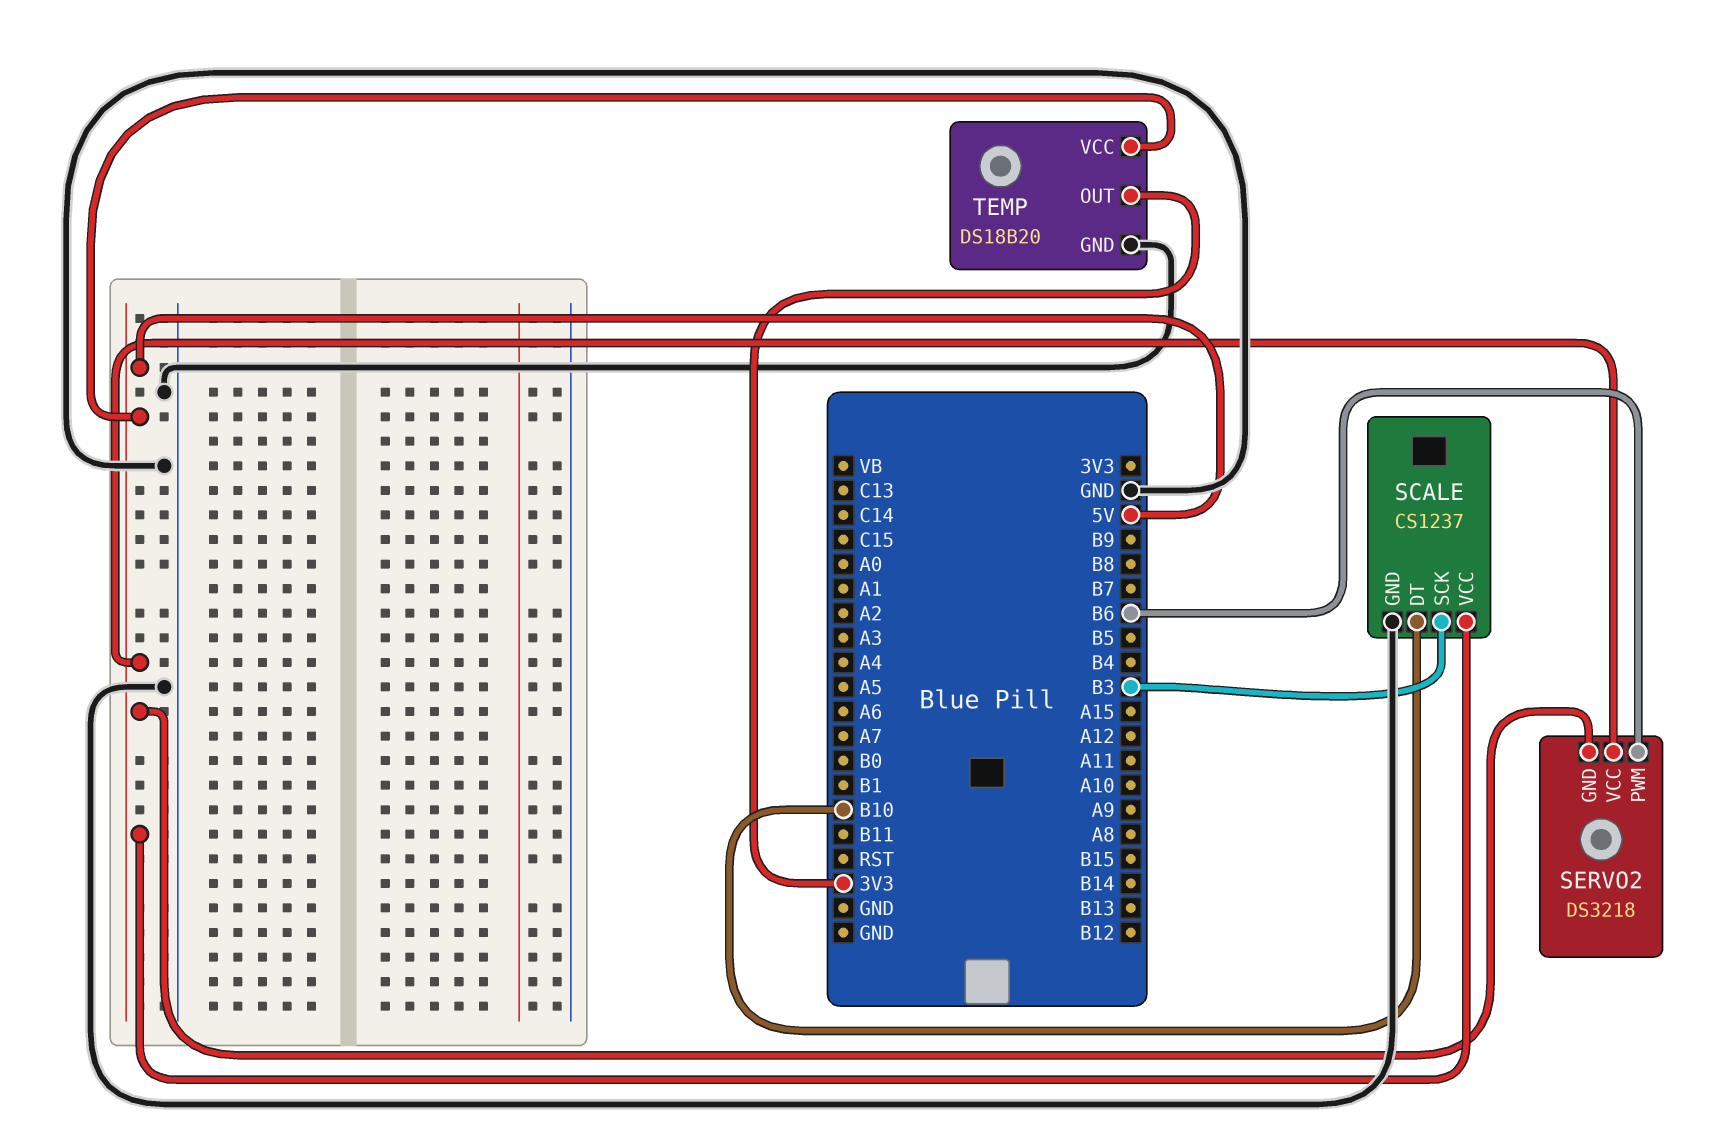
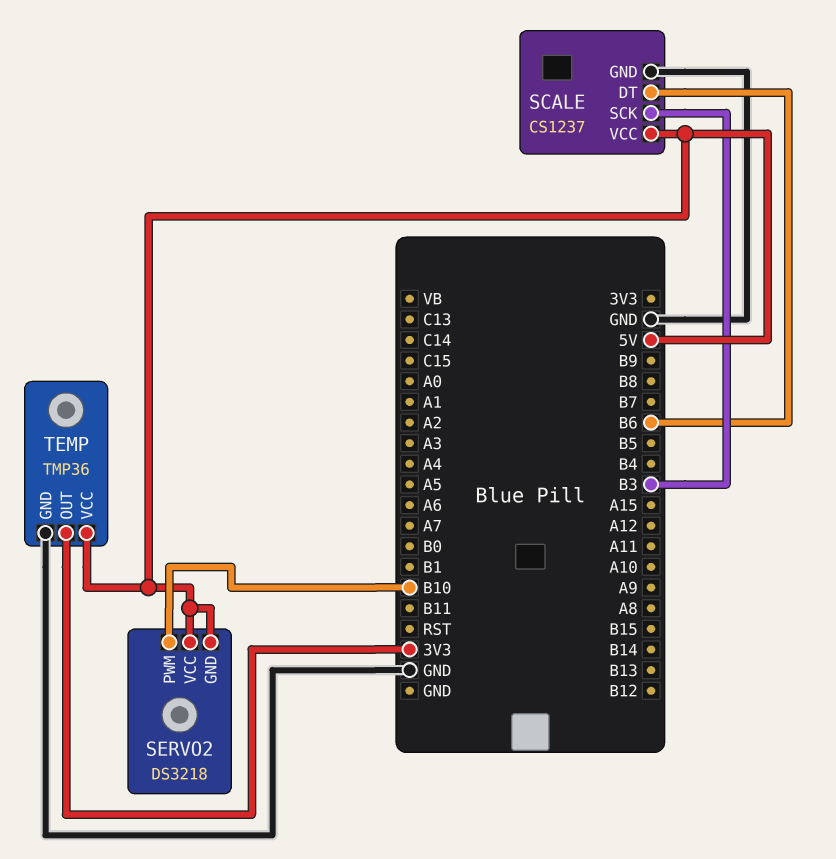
SCALE pin DT: B10 -> B6
SERVO2 pin PWM: B6 -> B10
TEMP: DS18B20 -> TMP36

